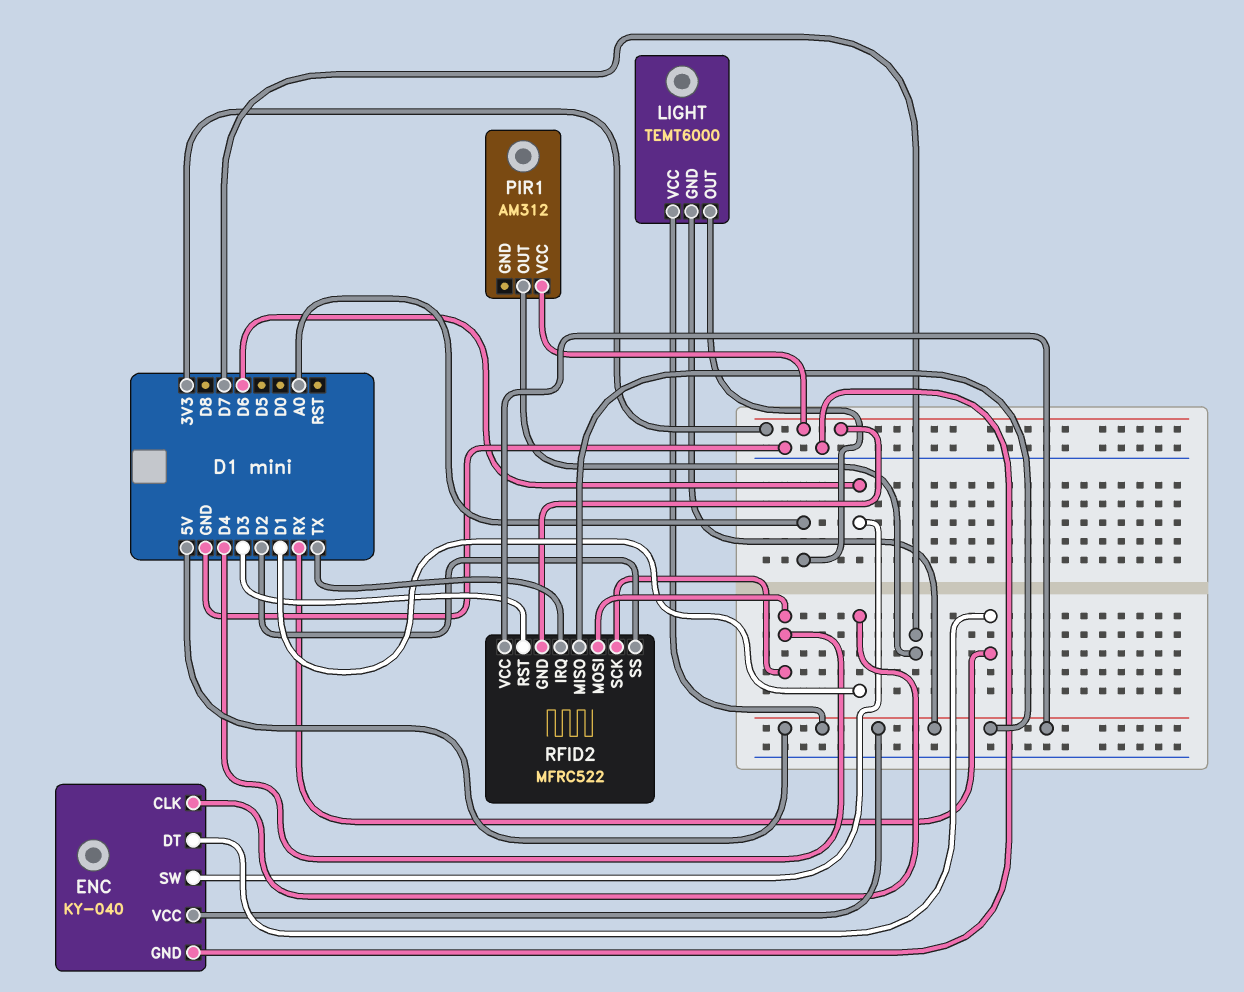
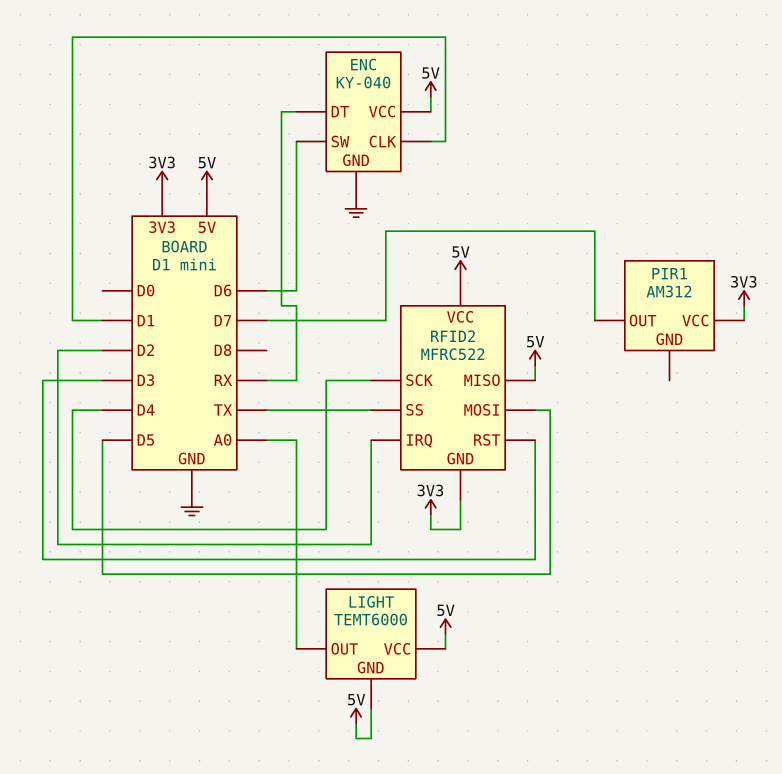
RFID2 pin IRQ: TX -> D2
RFID2 pin MOSI: D4 -> D5
RFID2 pin SS: D2 -> TX

